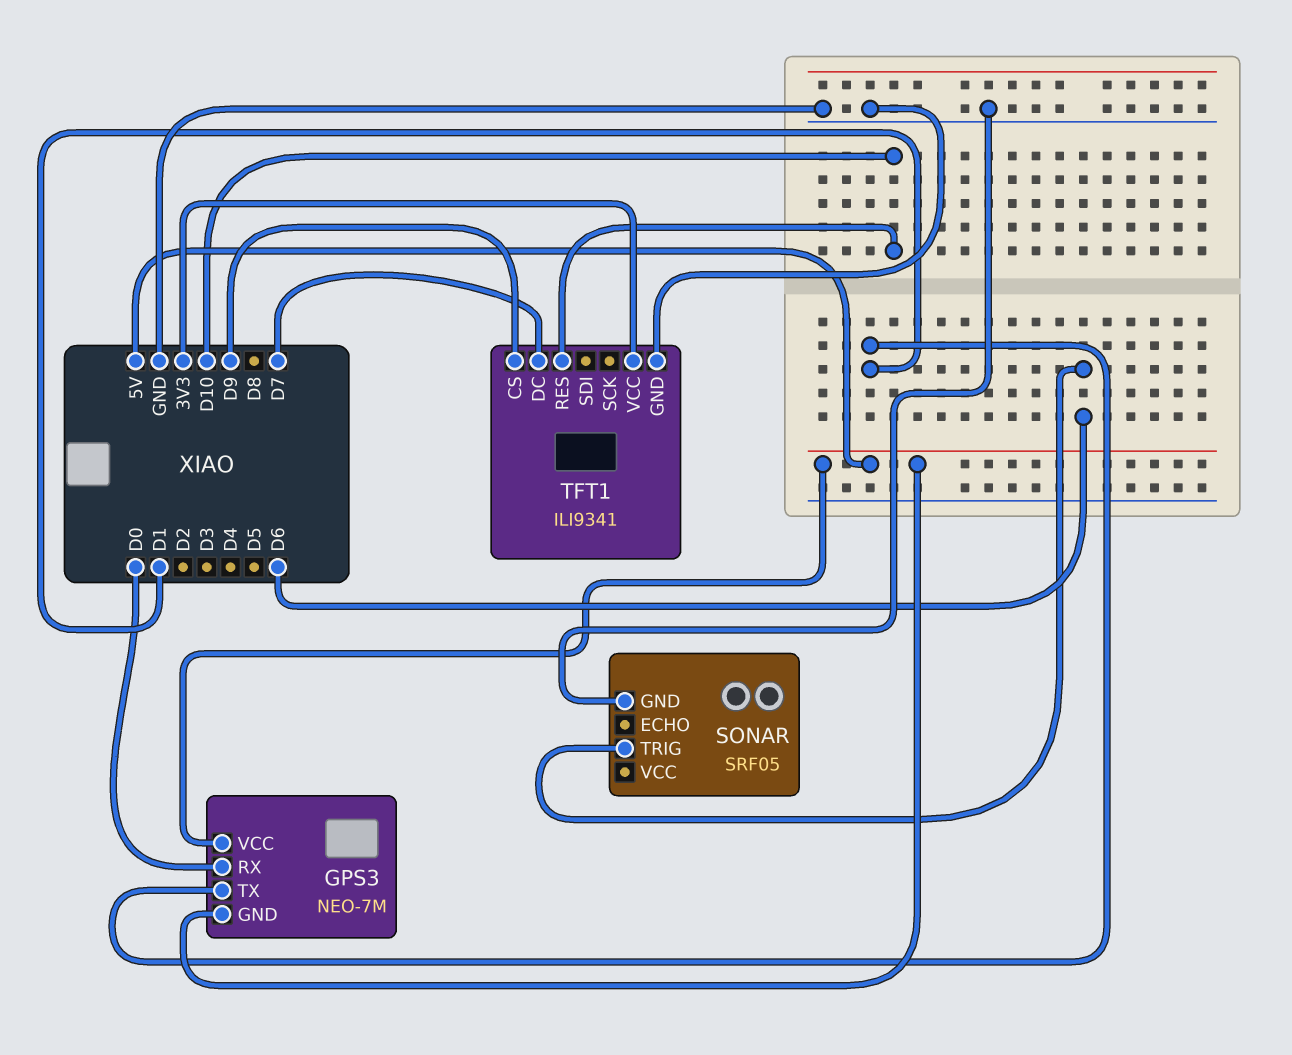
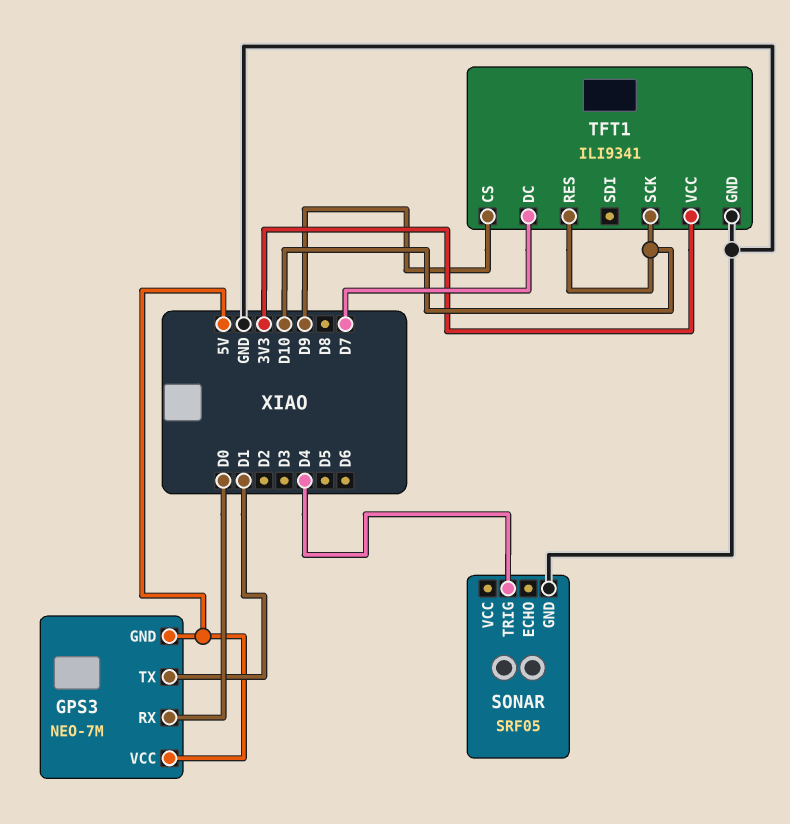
SONAR pin TRIG: D6 -> D4
TFT1 pin SCK: none -> D10

